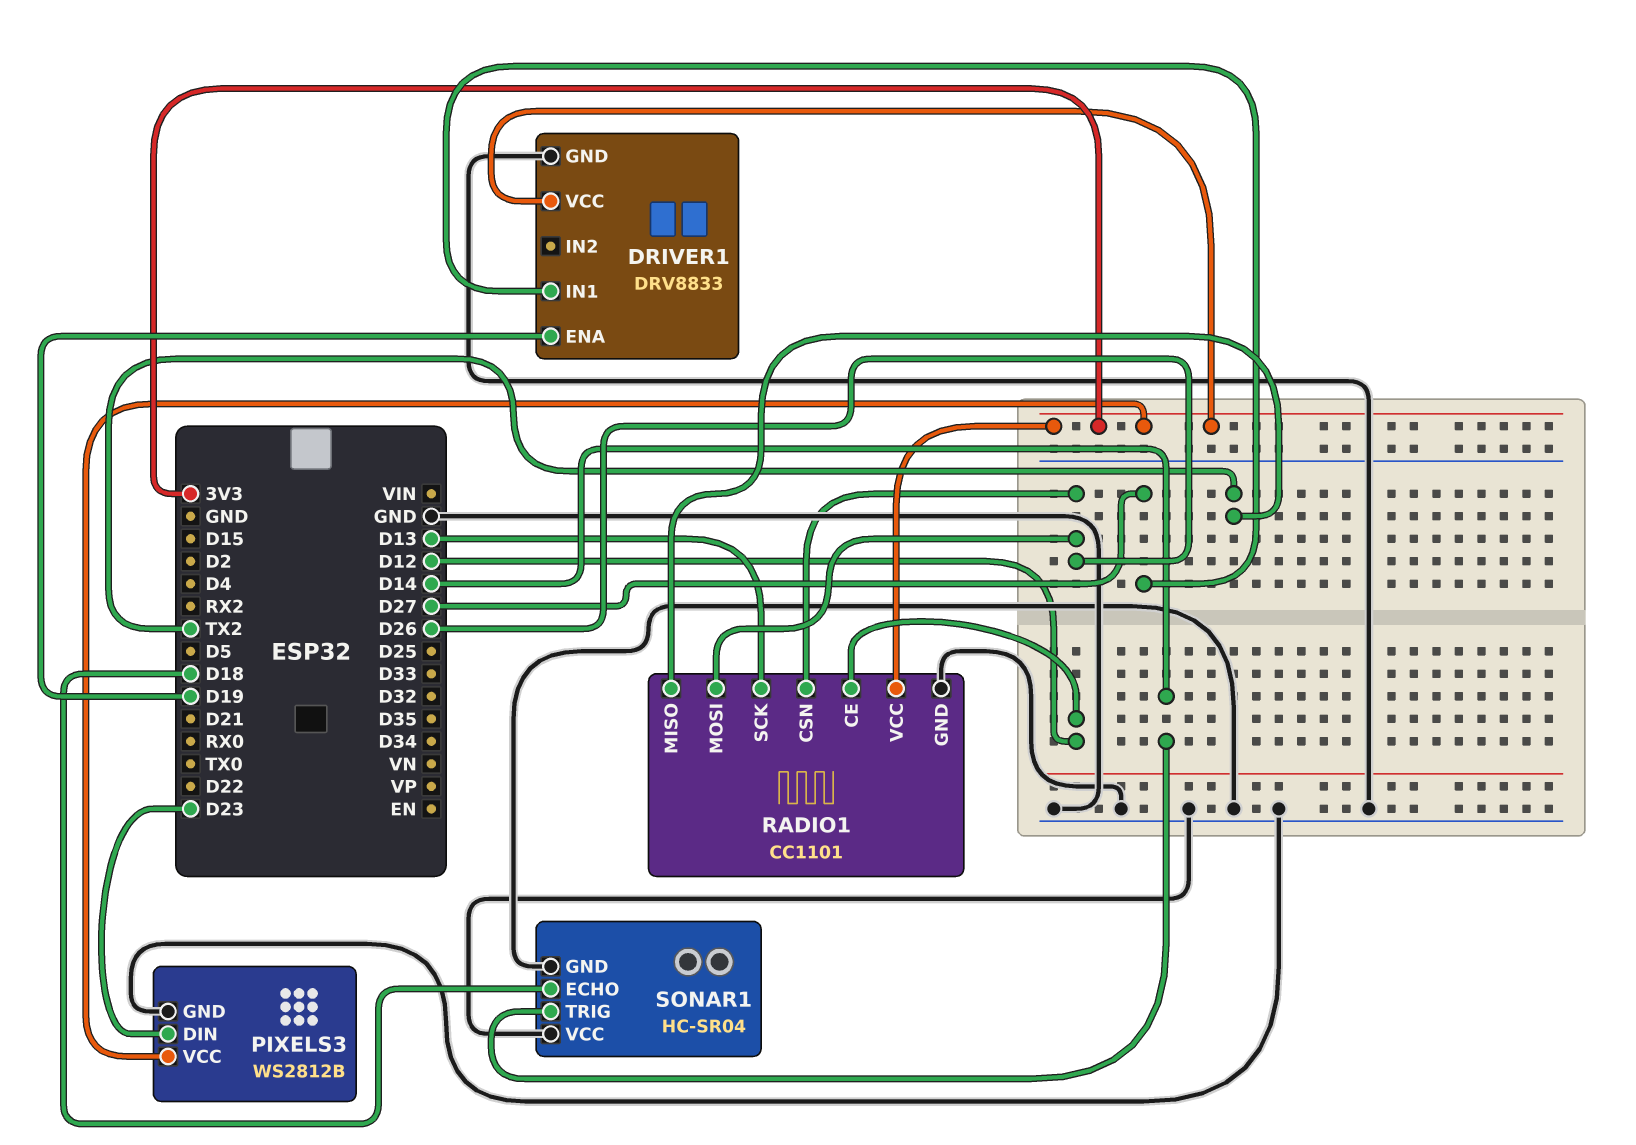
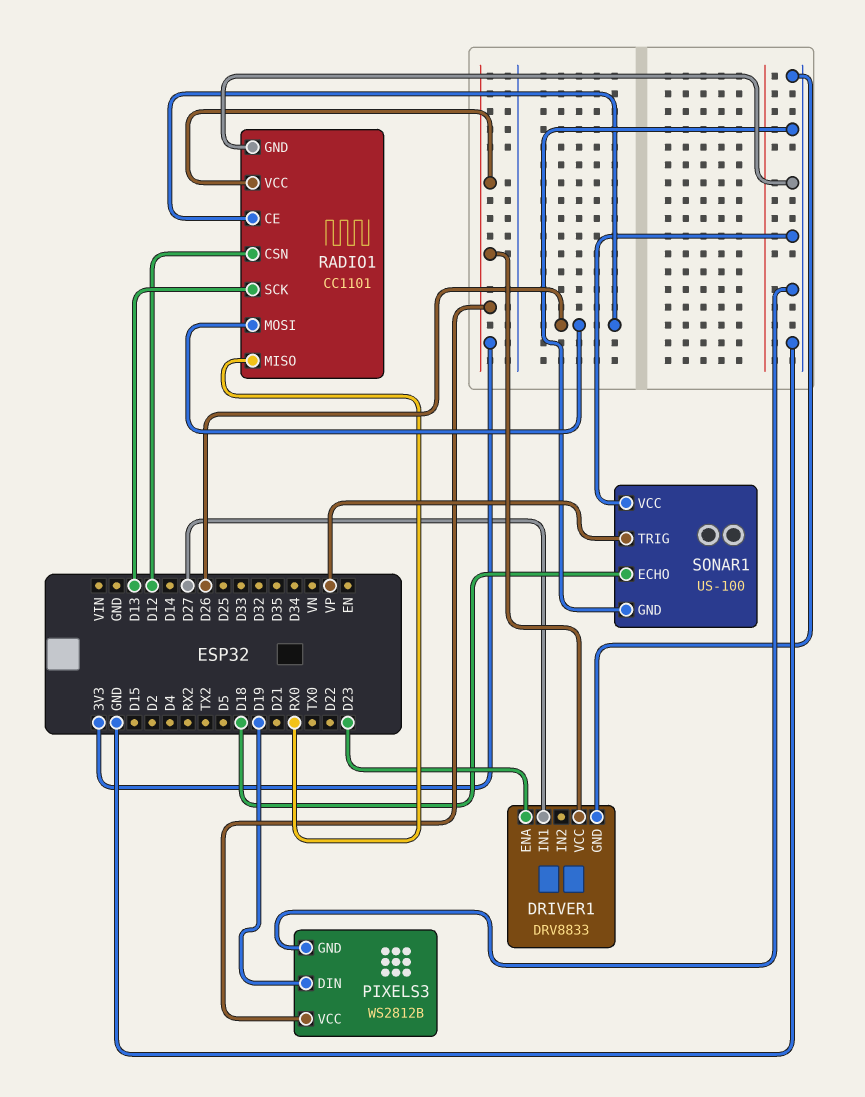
DRIVER1 pin ENA: D19 -> D23
PIXELS3 pin DIN: D23 -> D19
RADIO1 pin CE: D12 -> D26
RADIO1 pin CSN: D26 -> D12
RADIO1 pin MISO: TX2 -> RX0
SONAR1: HC-SR04 -> US-100
SONAR1 pin TRIG: D14 -> VP

